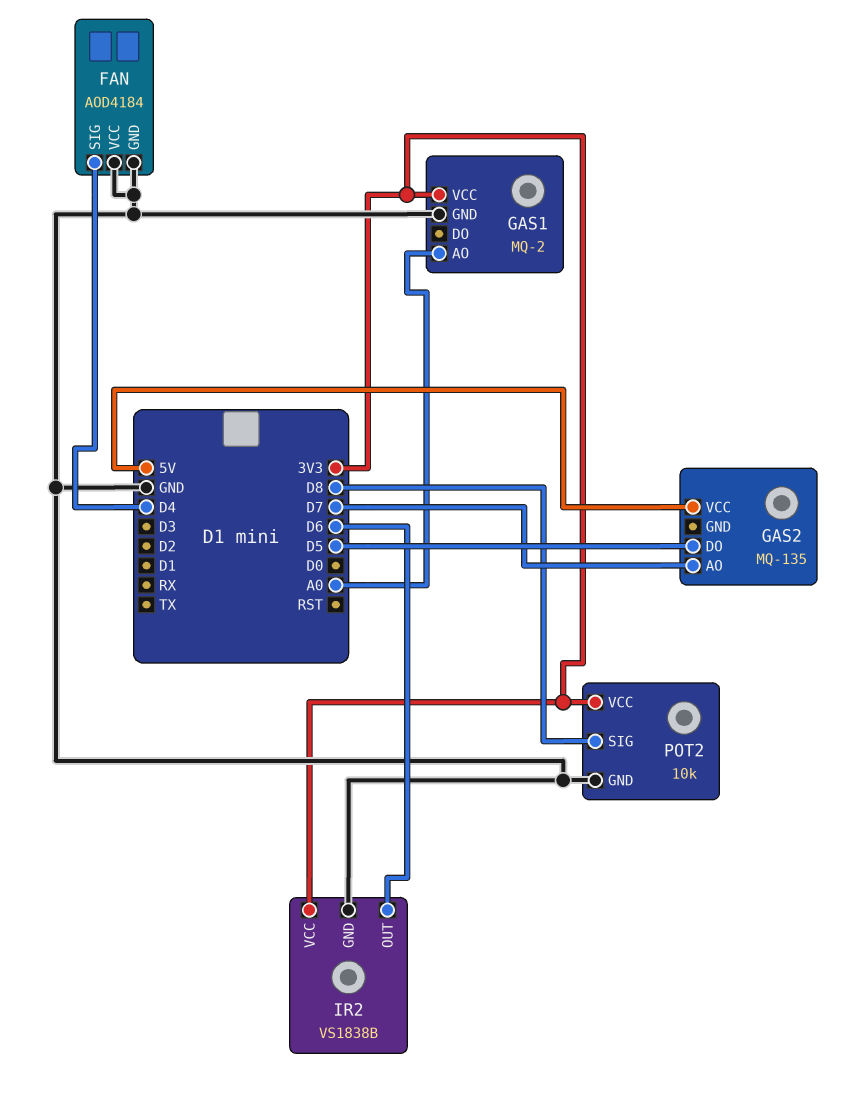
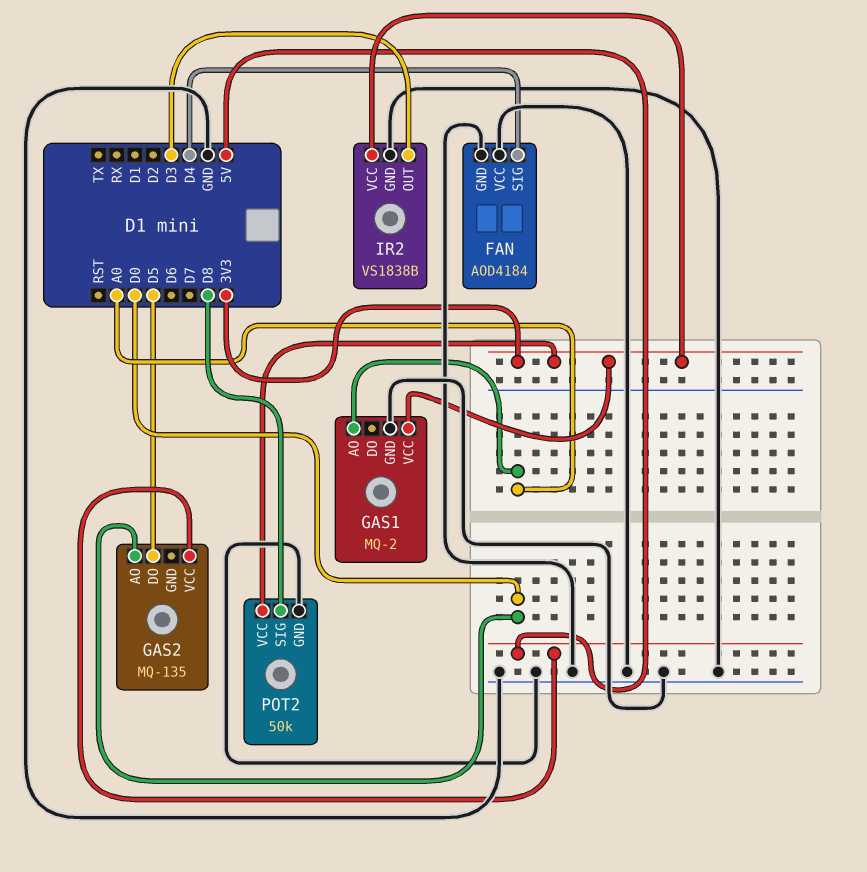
GAS2 pin AO: D7 -> D0
IR2 pin OUT: D6 -> D3
POT2: 10k -> 50k

